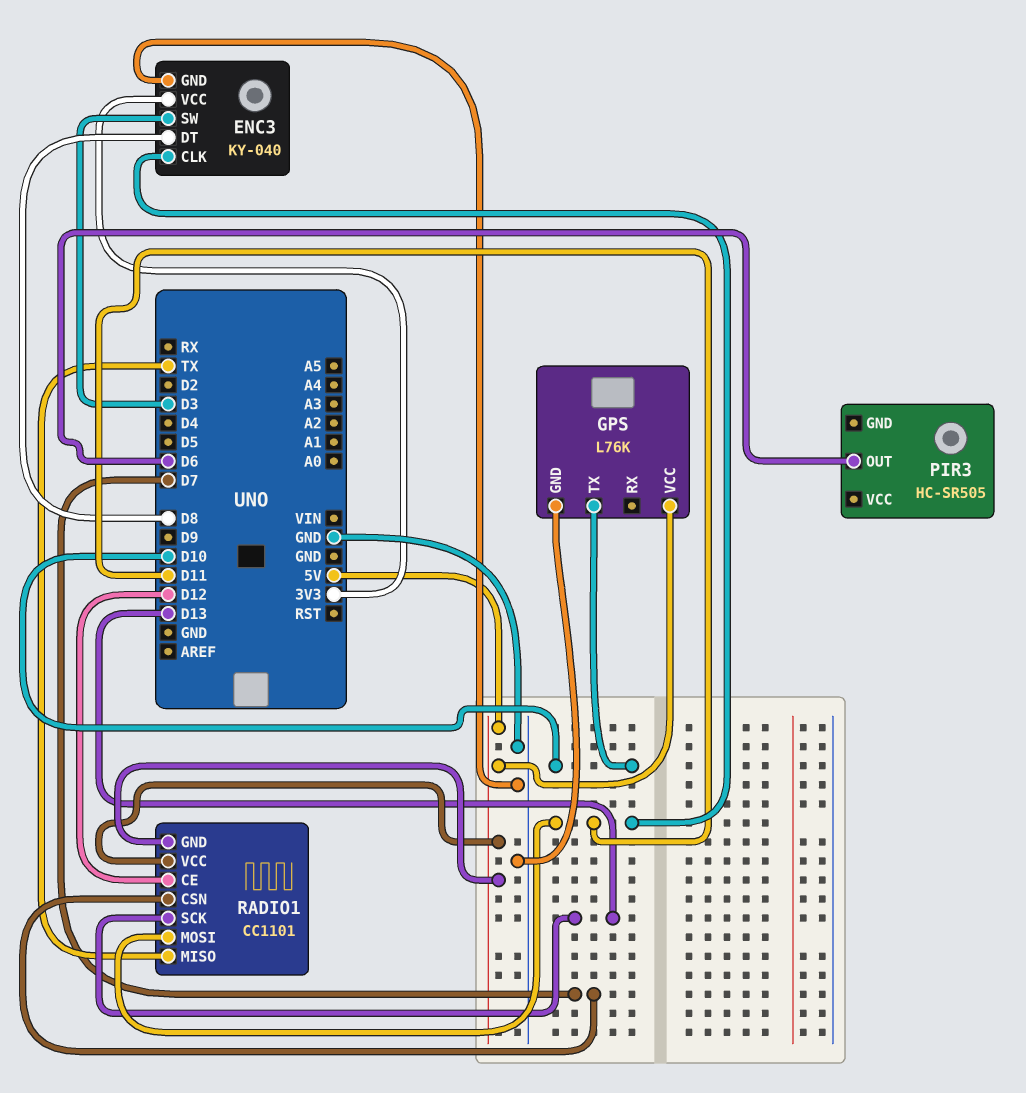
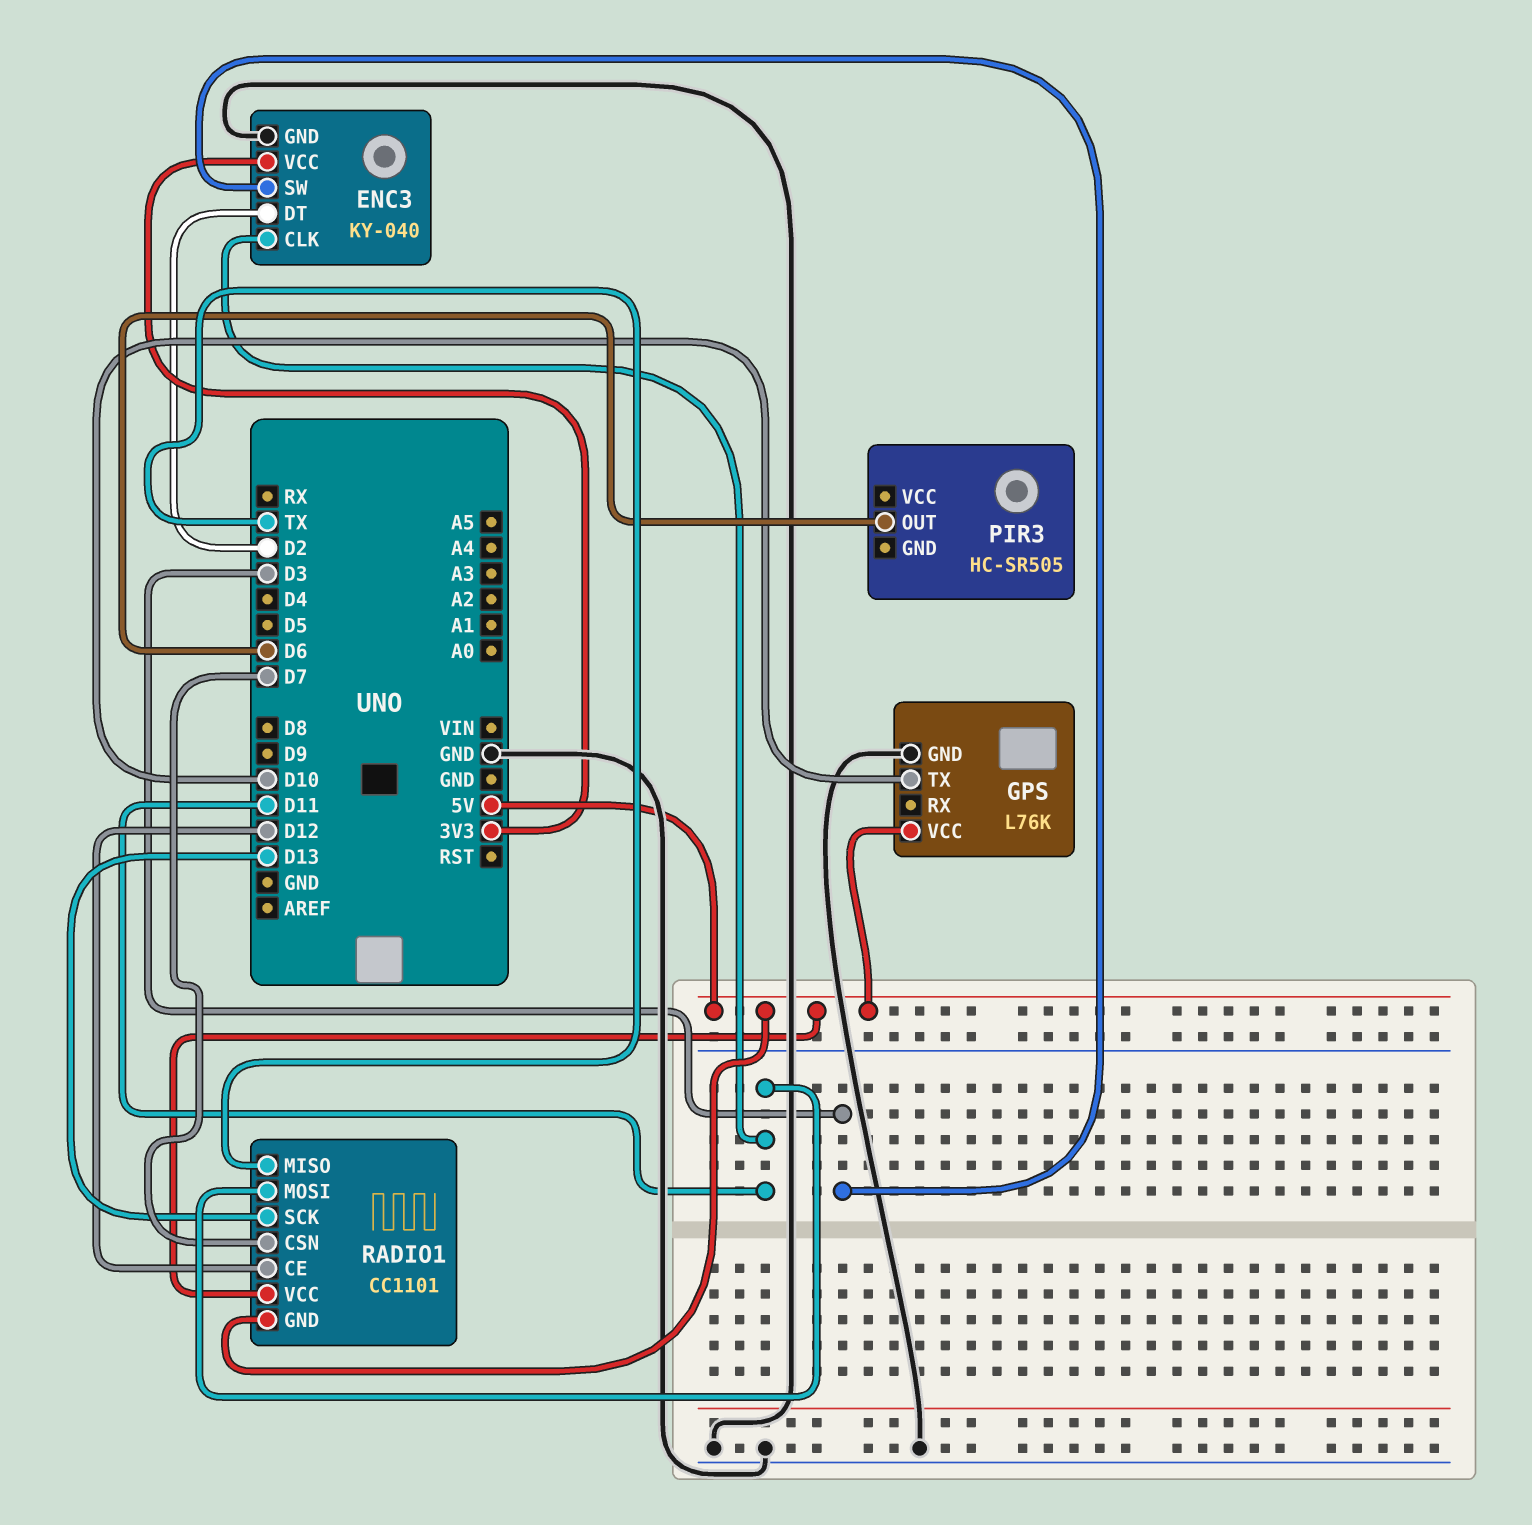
ENC3 pin DT: D8 -> D2

